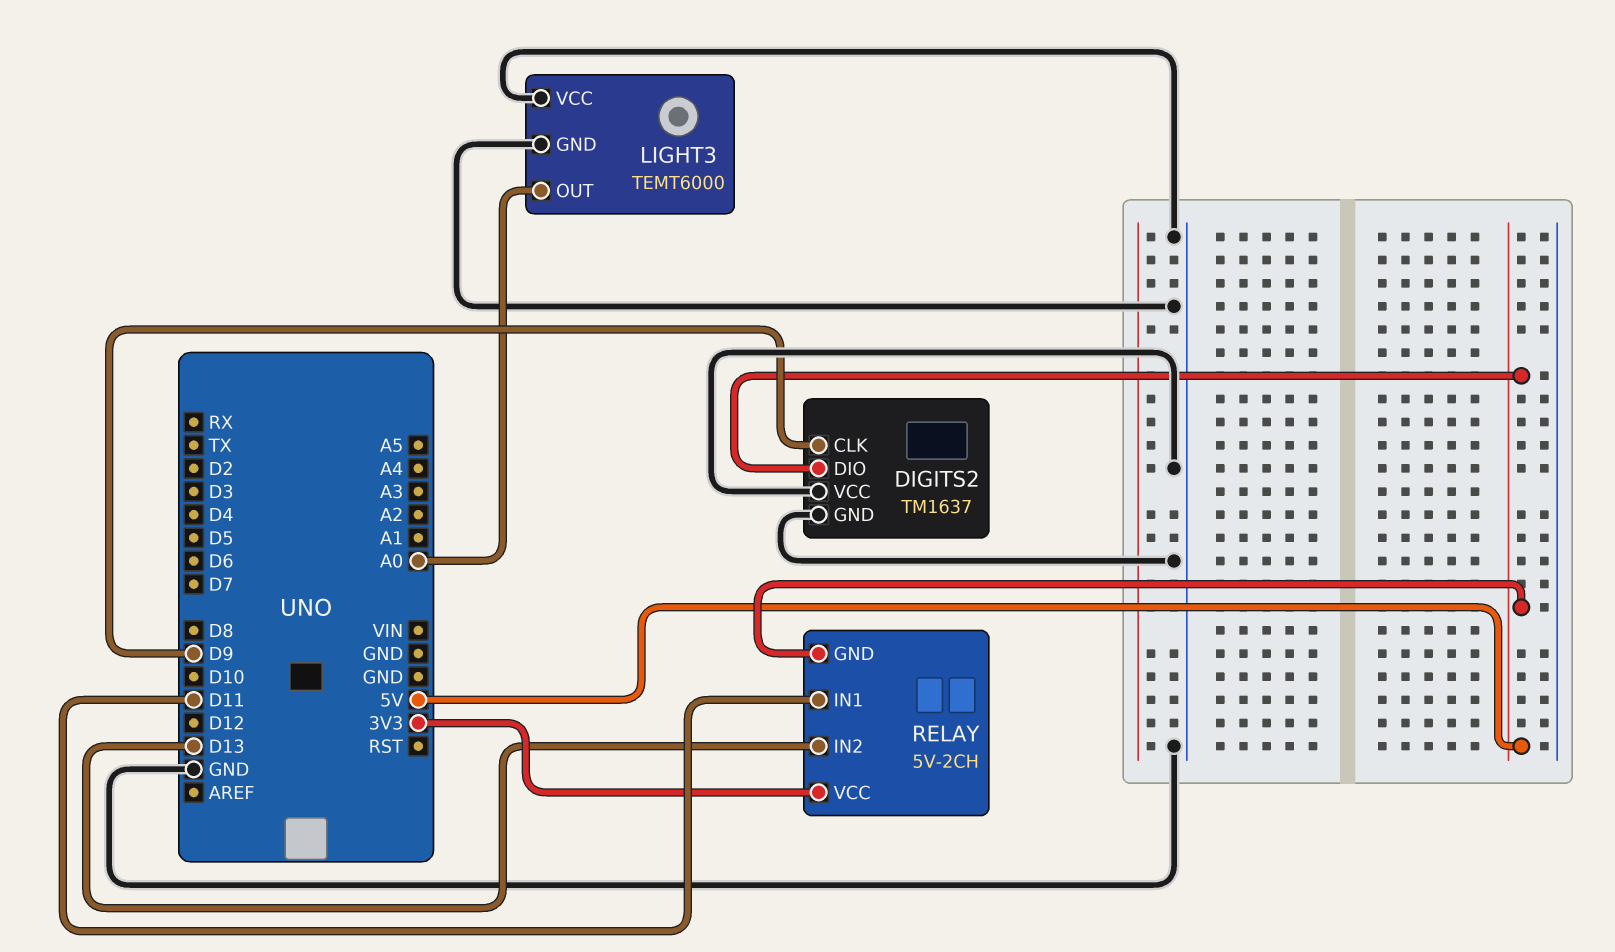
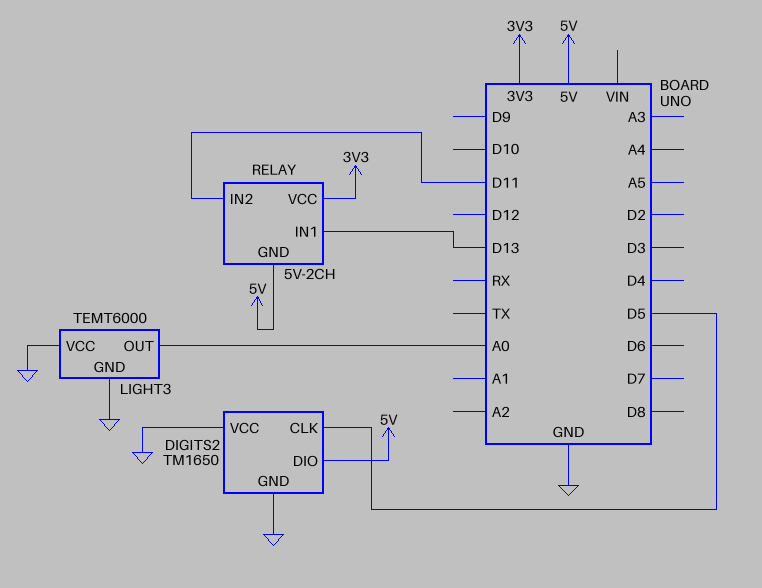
DIGITS2: TM1637 -> TM1650
DIGITS2 pin CLK: D9 -> D5
RELAY pin IN1: D11 -> D13
RELAY pin IN2: D13 -> D11

